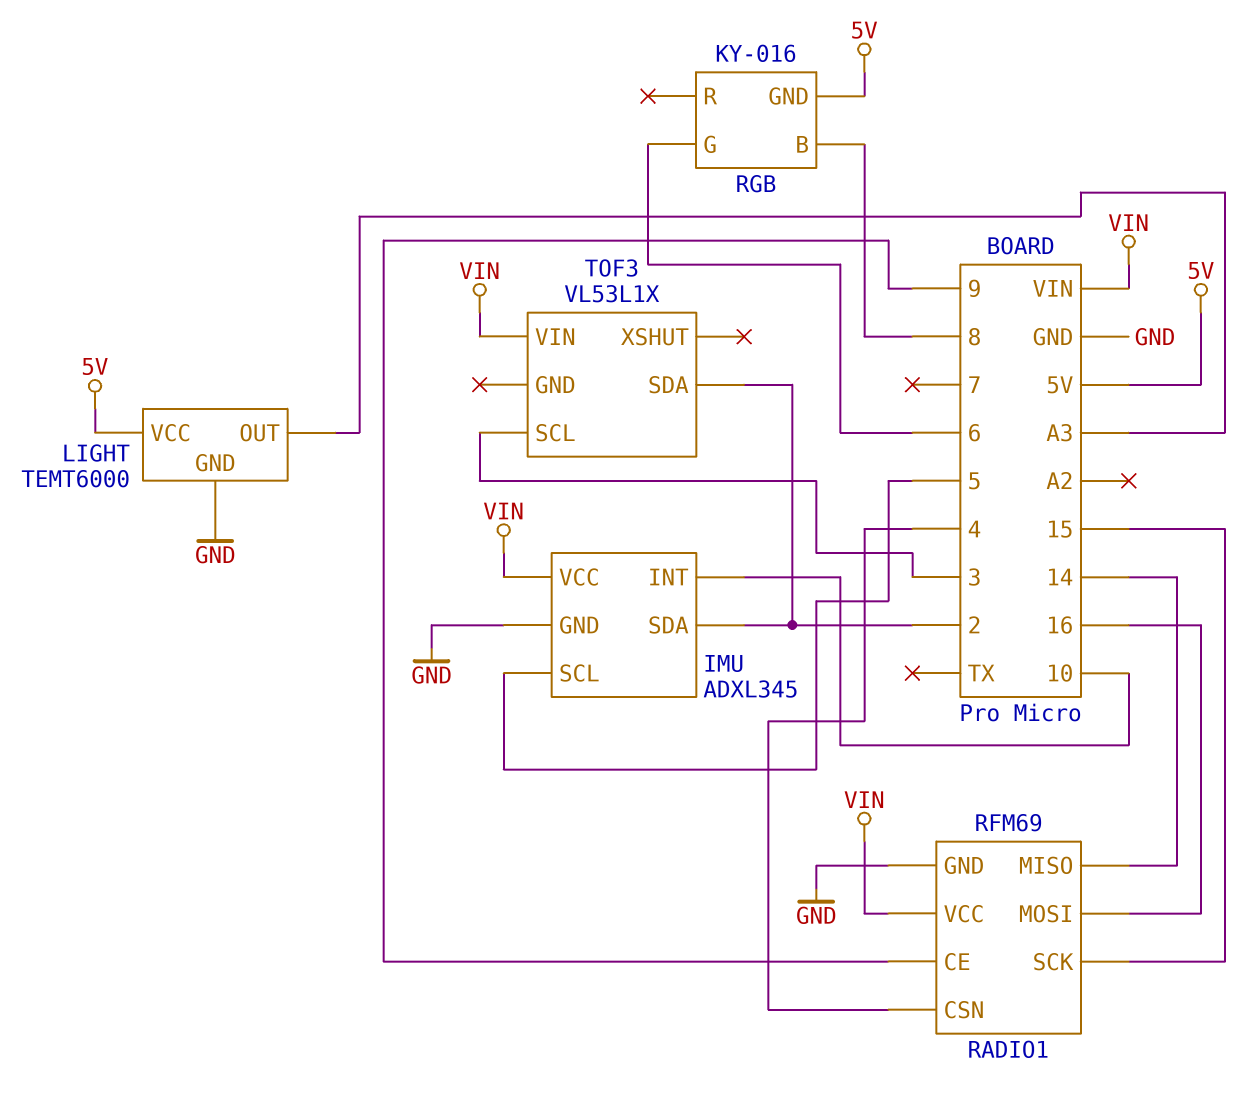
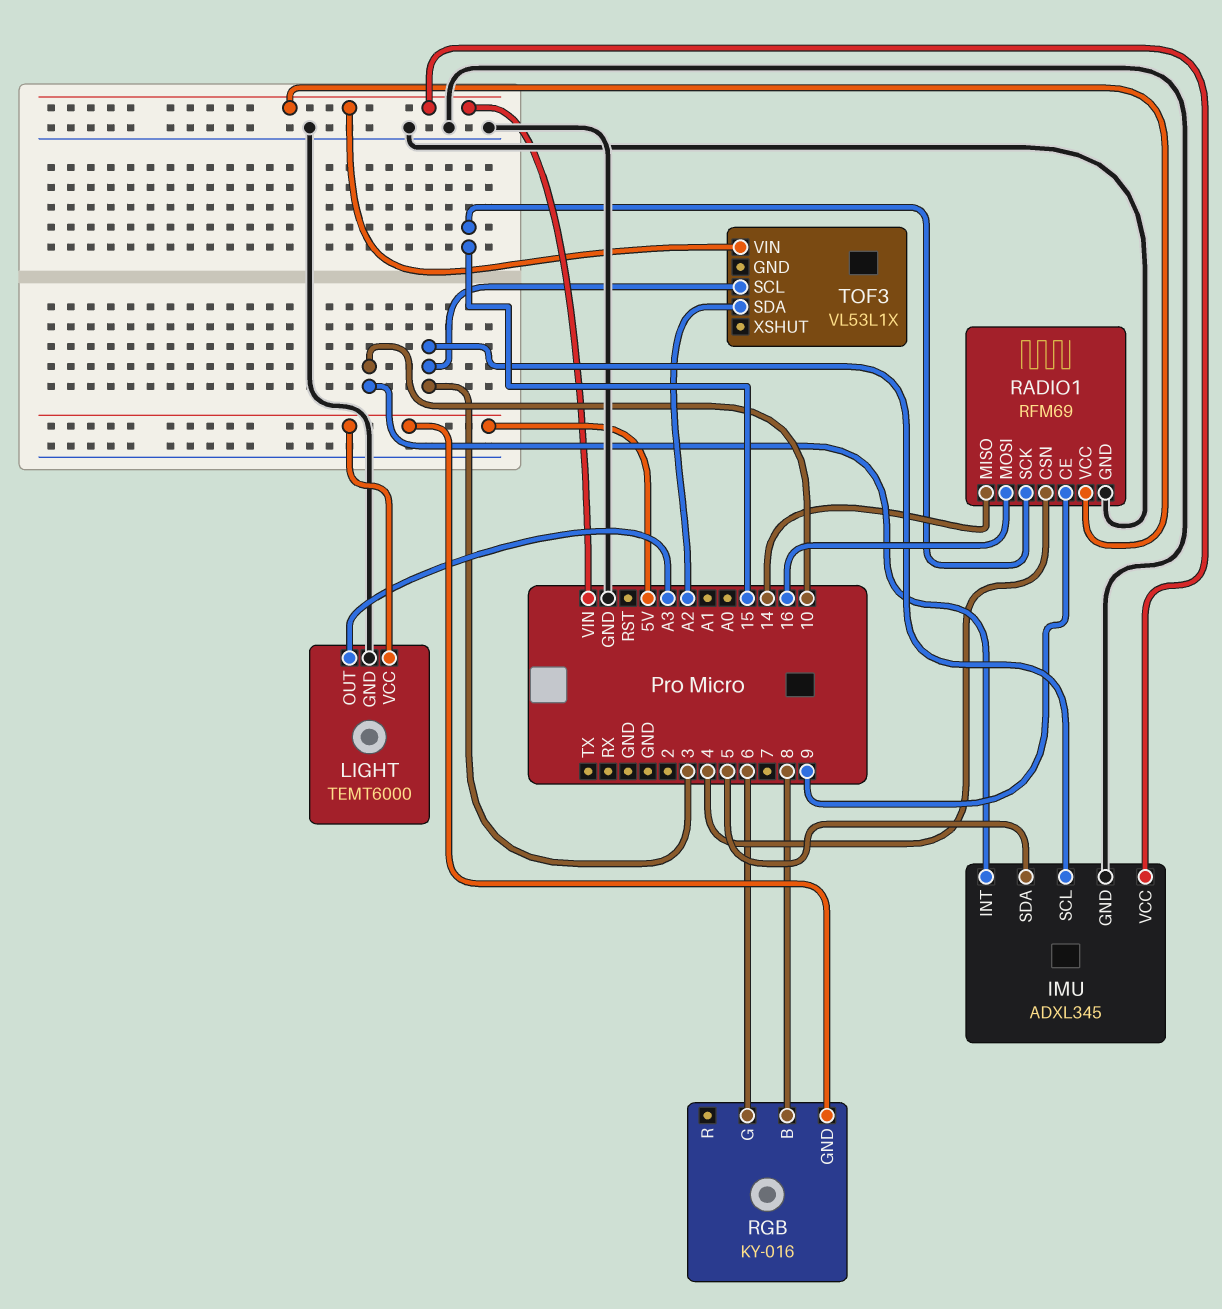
IMU pin SCL: 5 -> 3
IMU pin SDA: 2 -> 5
TOF3 pin SDA: 2 -> A2

